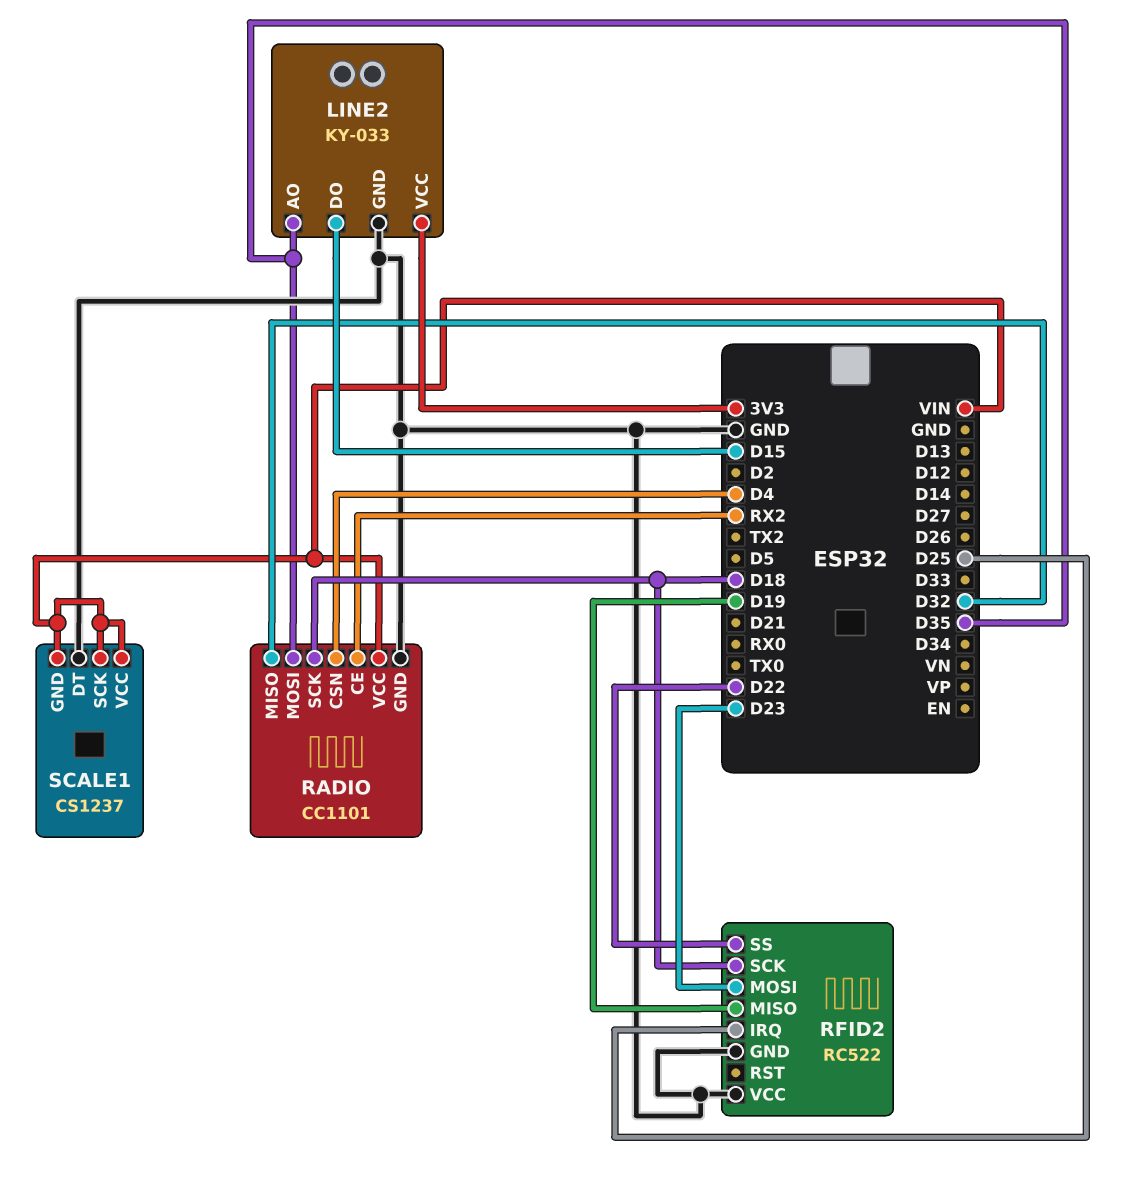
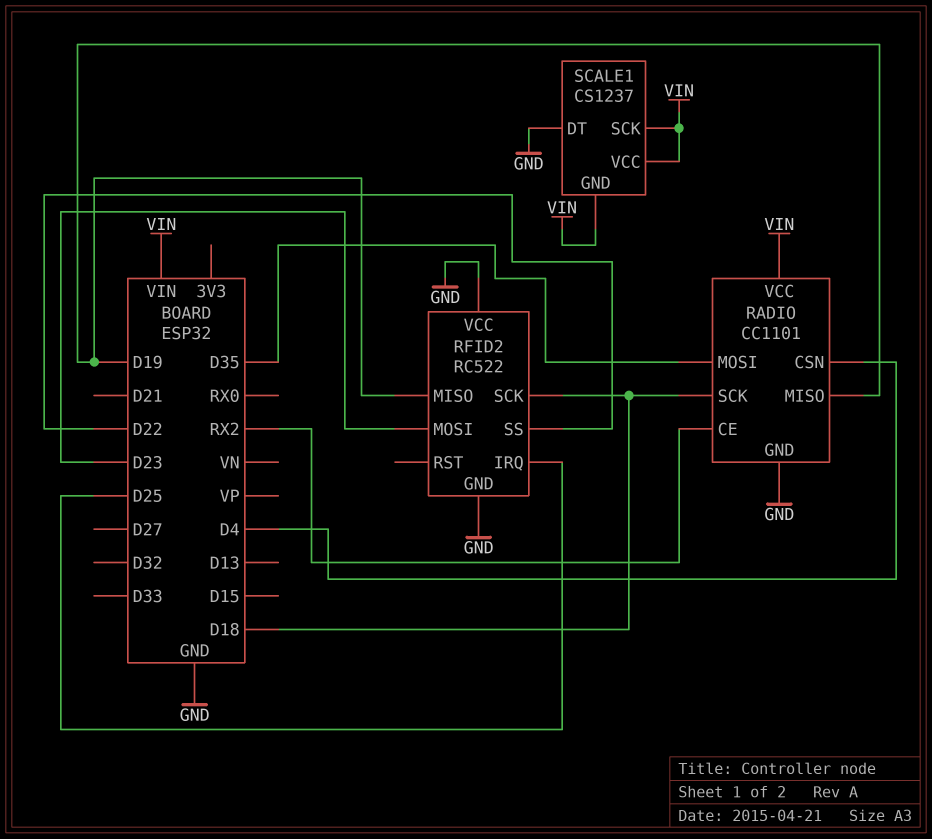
LINE2: KY-033 -> none
LINE2 pin AO: D35 -> none
LINE2 pin DO: D15 -> none
LINE2 pin GND: GND -> none
LINE2 pin VCC: 3V3 -> none
RADIO pin MISO: D32 -> D19

